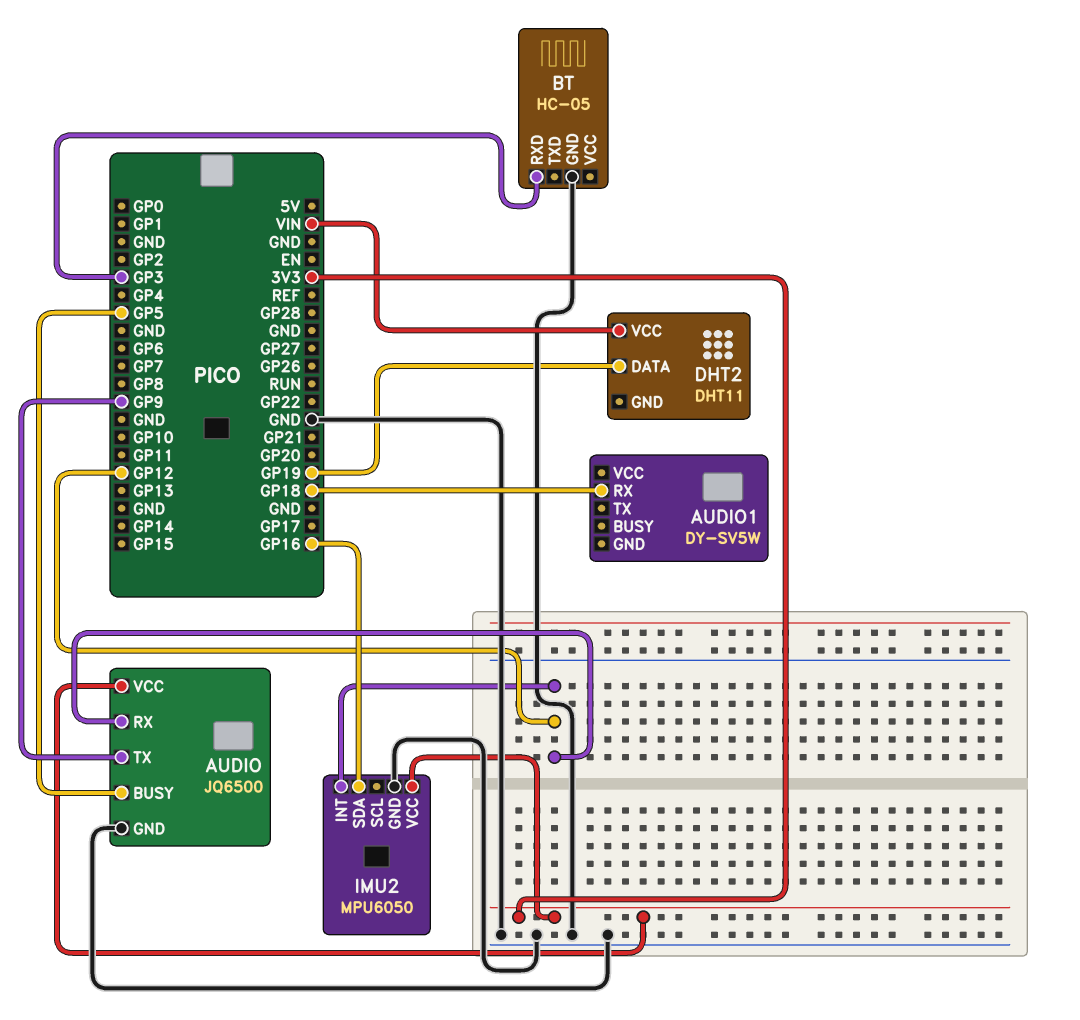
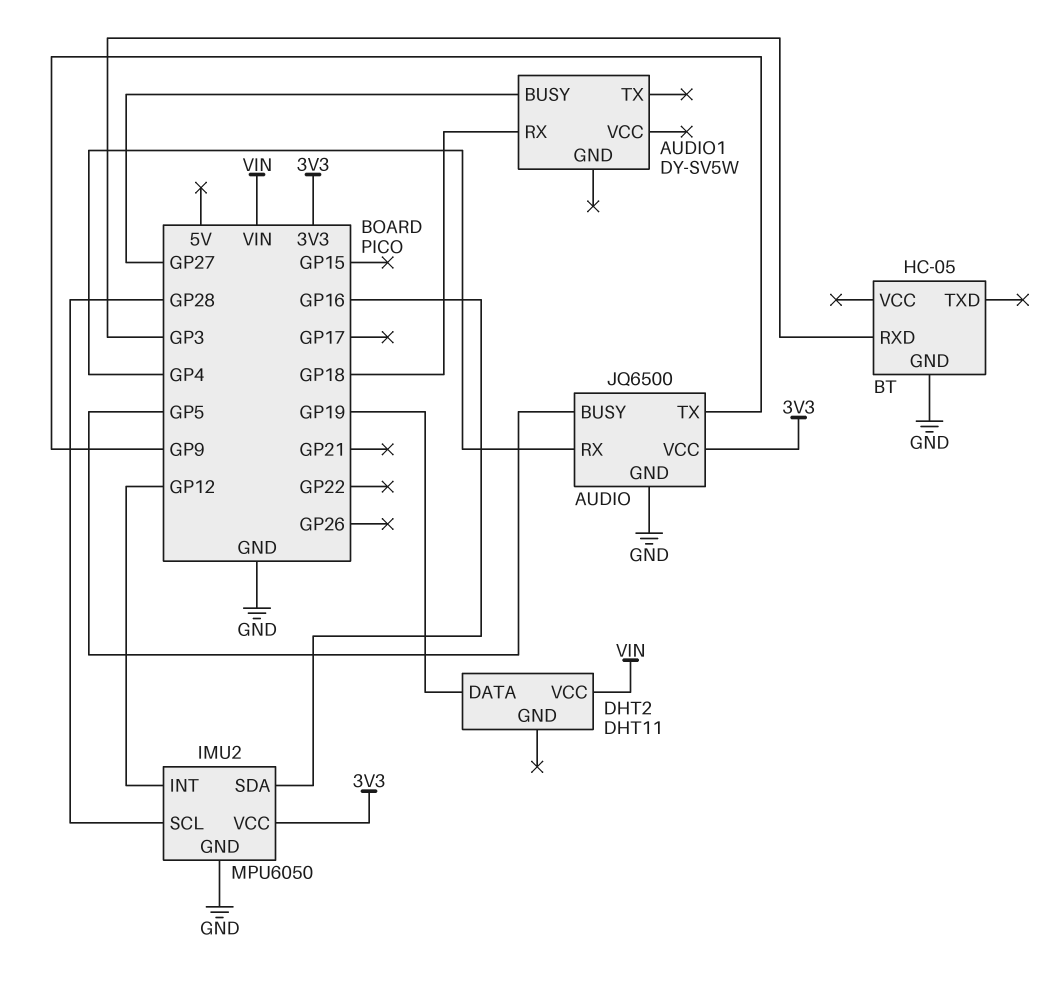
AUDIO pin RX: GP12 -> GP4
AUDIO1 pin BUSY: none -> GP27
IMU2 pin SCL: none -> GP28

